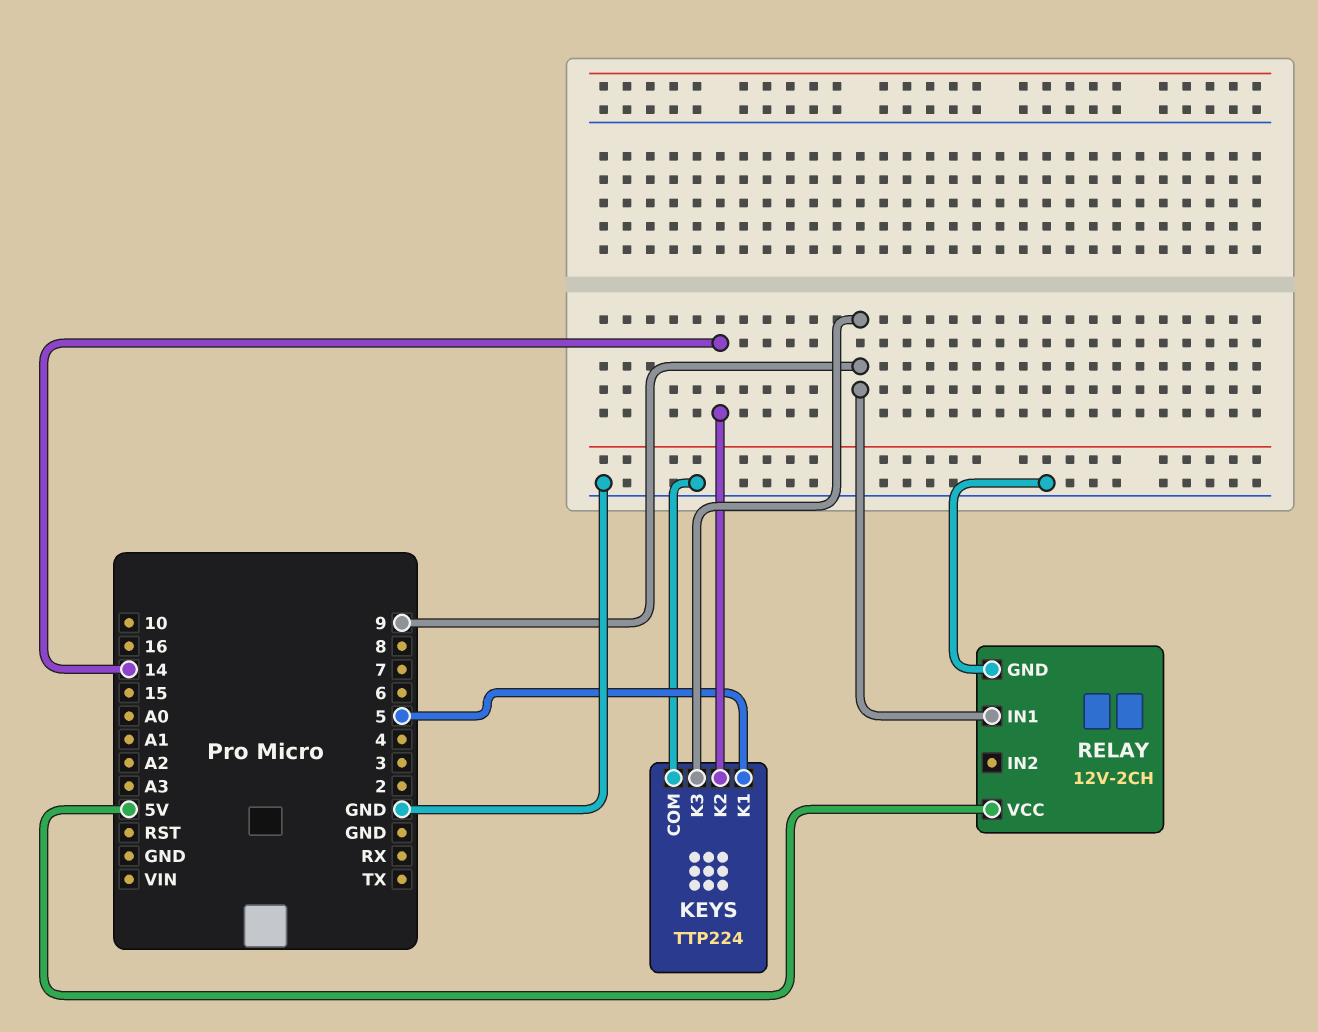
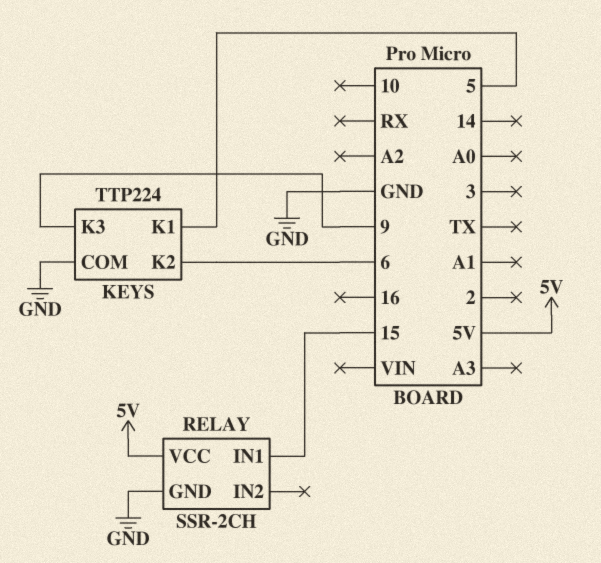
KEYS pin K2: 14 -> 6
RELAY: 12V-2CH -> SSR-2CH
RELAY pin IN1: 9 -> 15

